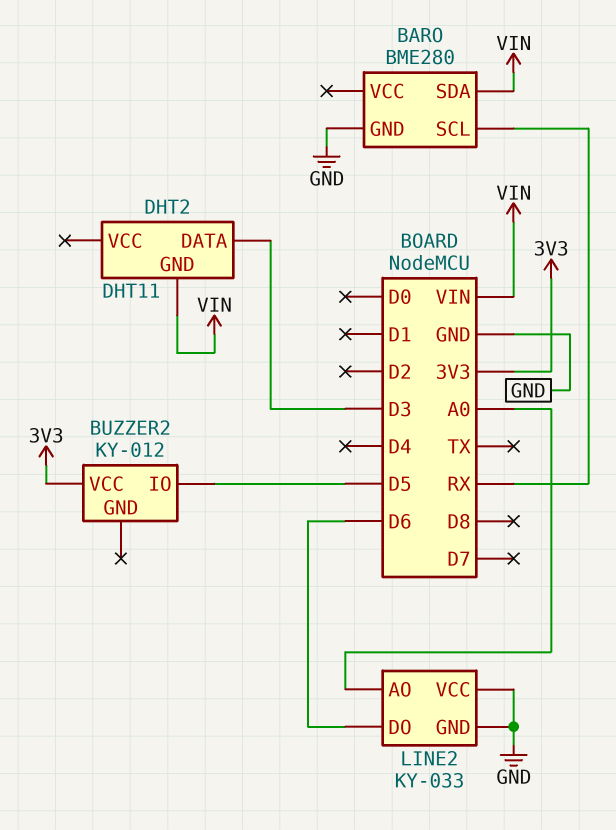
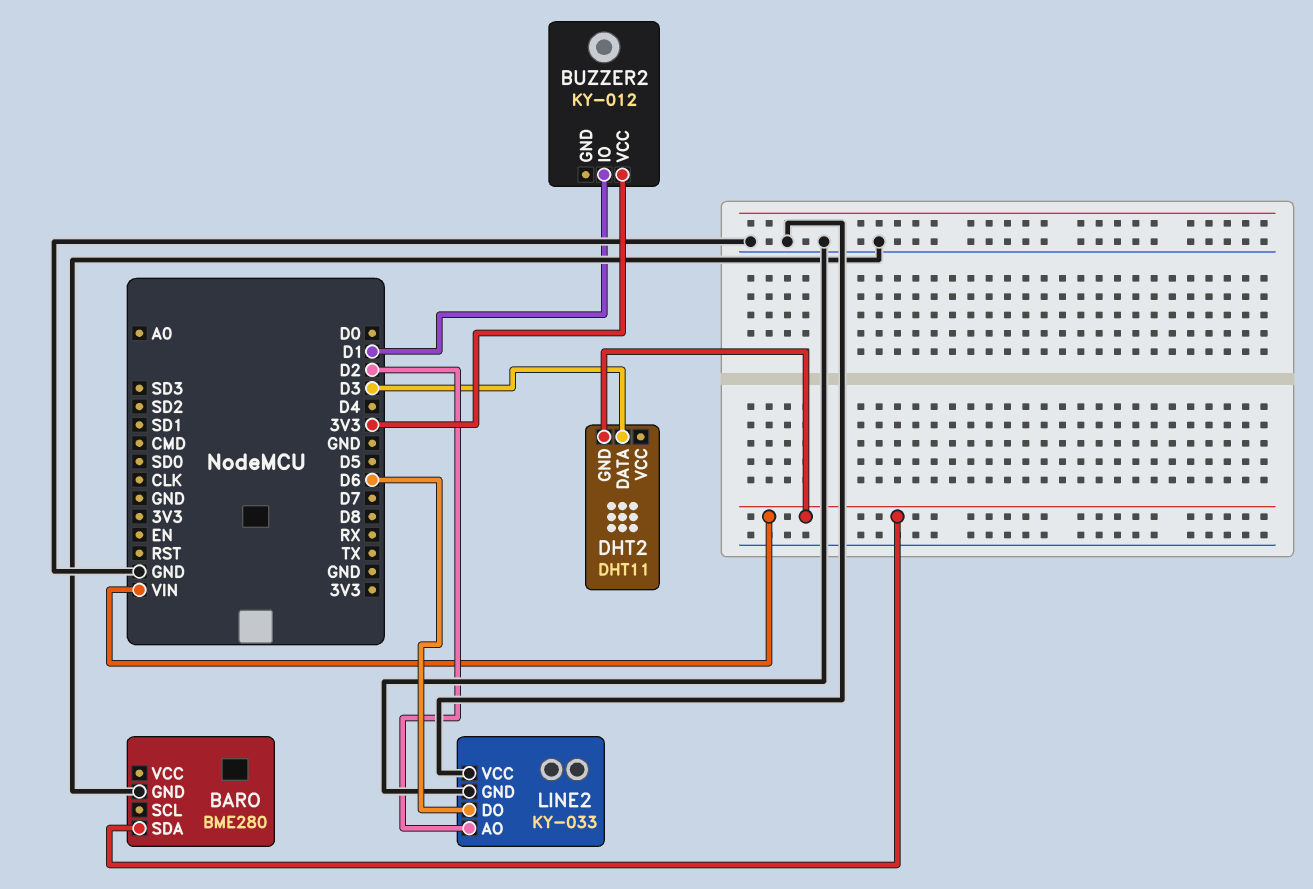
BARO pin SCL: RX -> none
BUZZER2 pin IO: D5 -> D1
LINE2 pin AO: A0 -> D2

